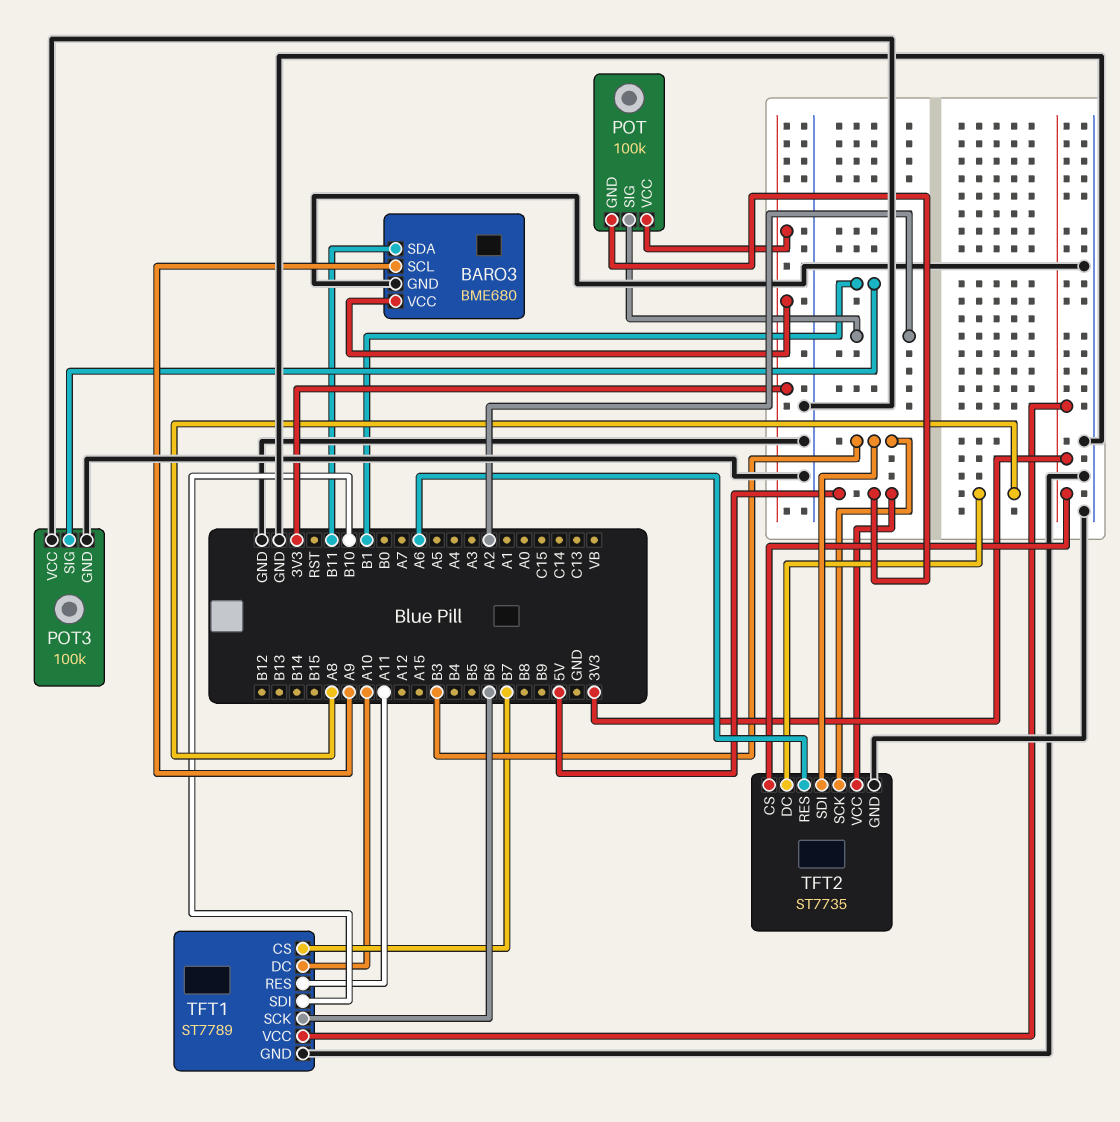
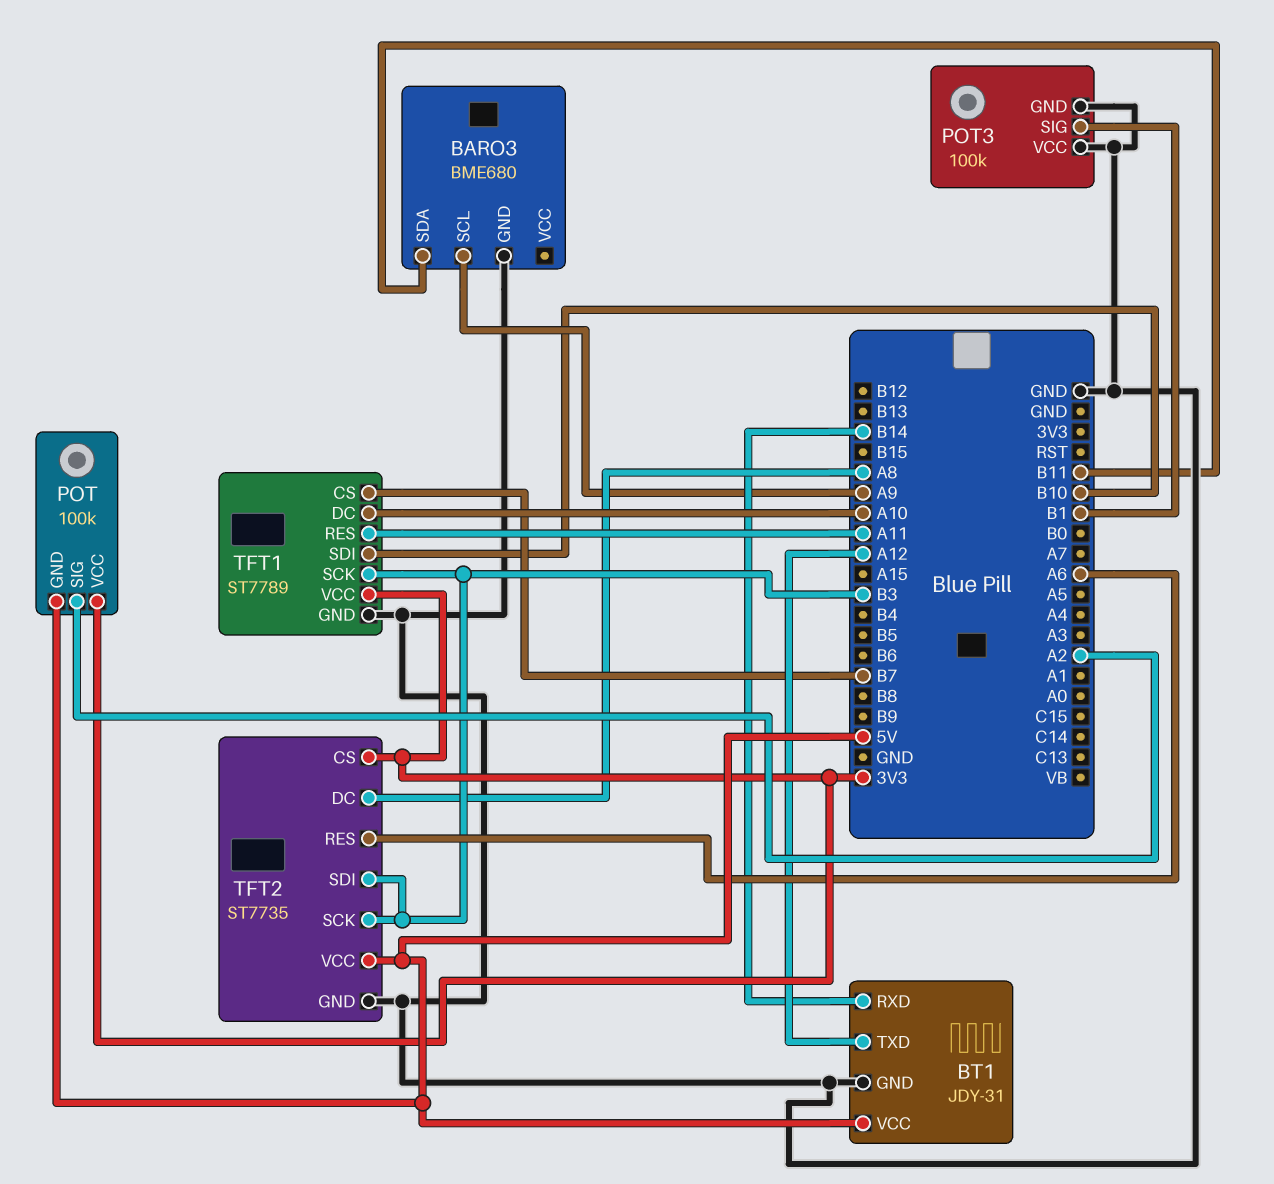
BARO3 pin VCC: 3V3 -> none
BT1: none -> JDY-31
BT1 pin GND: none -> GND
BT1 pin RXD: none -> B14
BT1 pin TXD: none -> A12
BT1 pin VCC: none -> 5V
TFT1 pin SCK: B6 -> B3

